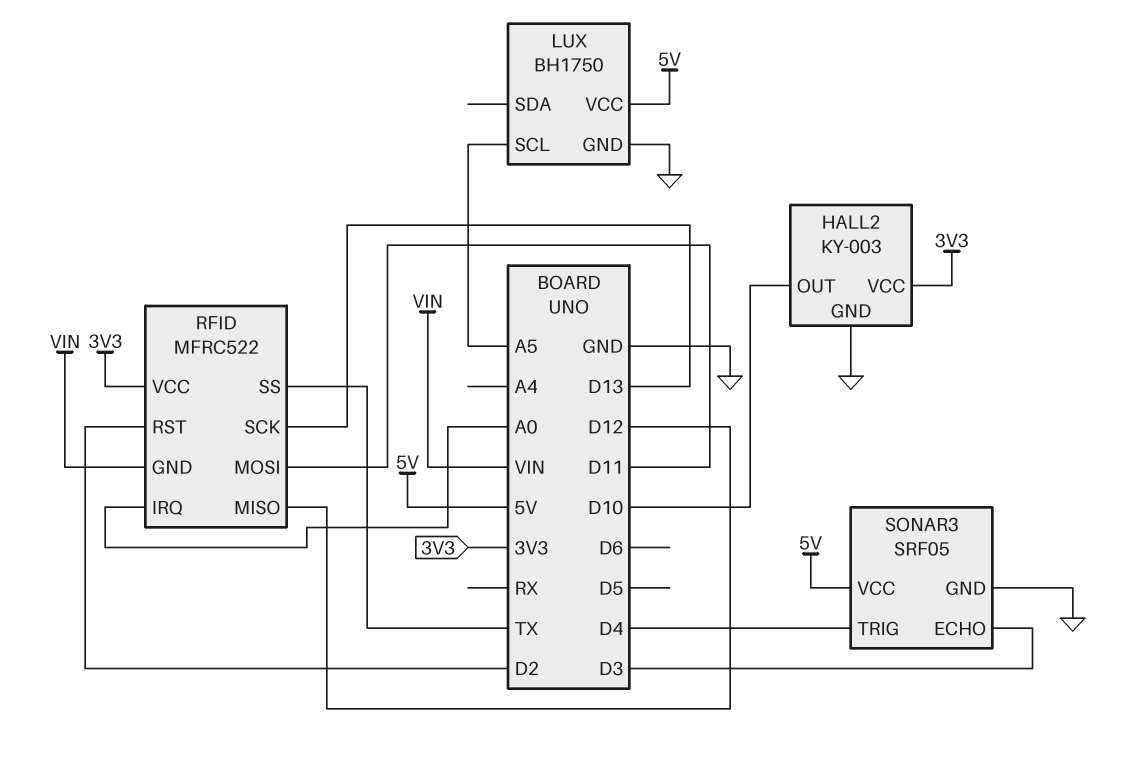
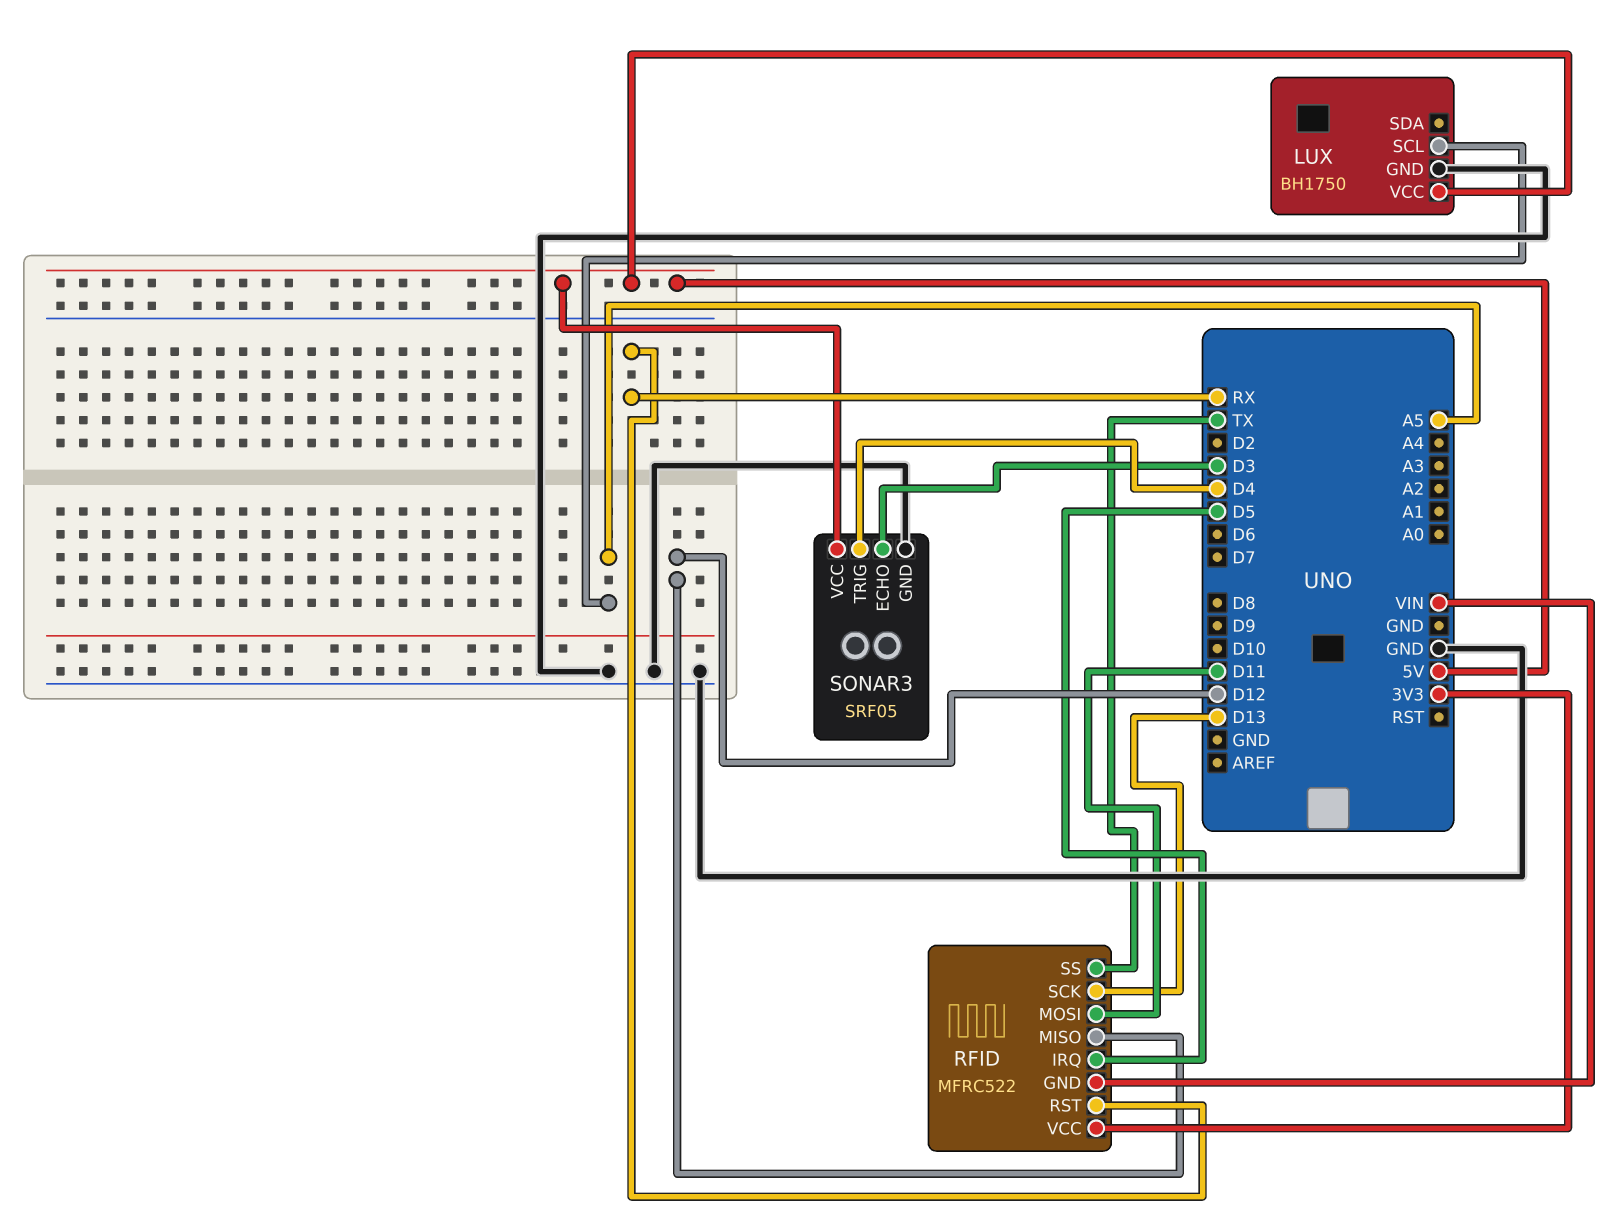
HALL2: KY-003 -> none
HALL2 pin GND: GND -> none
HALL2 pin OUT: D10 -> none
HALL2 pin VCC: 3V3 -> none
RFID pin IRQ: A0 -> D5
RFID pin RST: D2 -> RX

